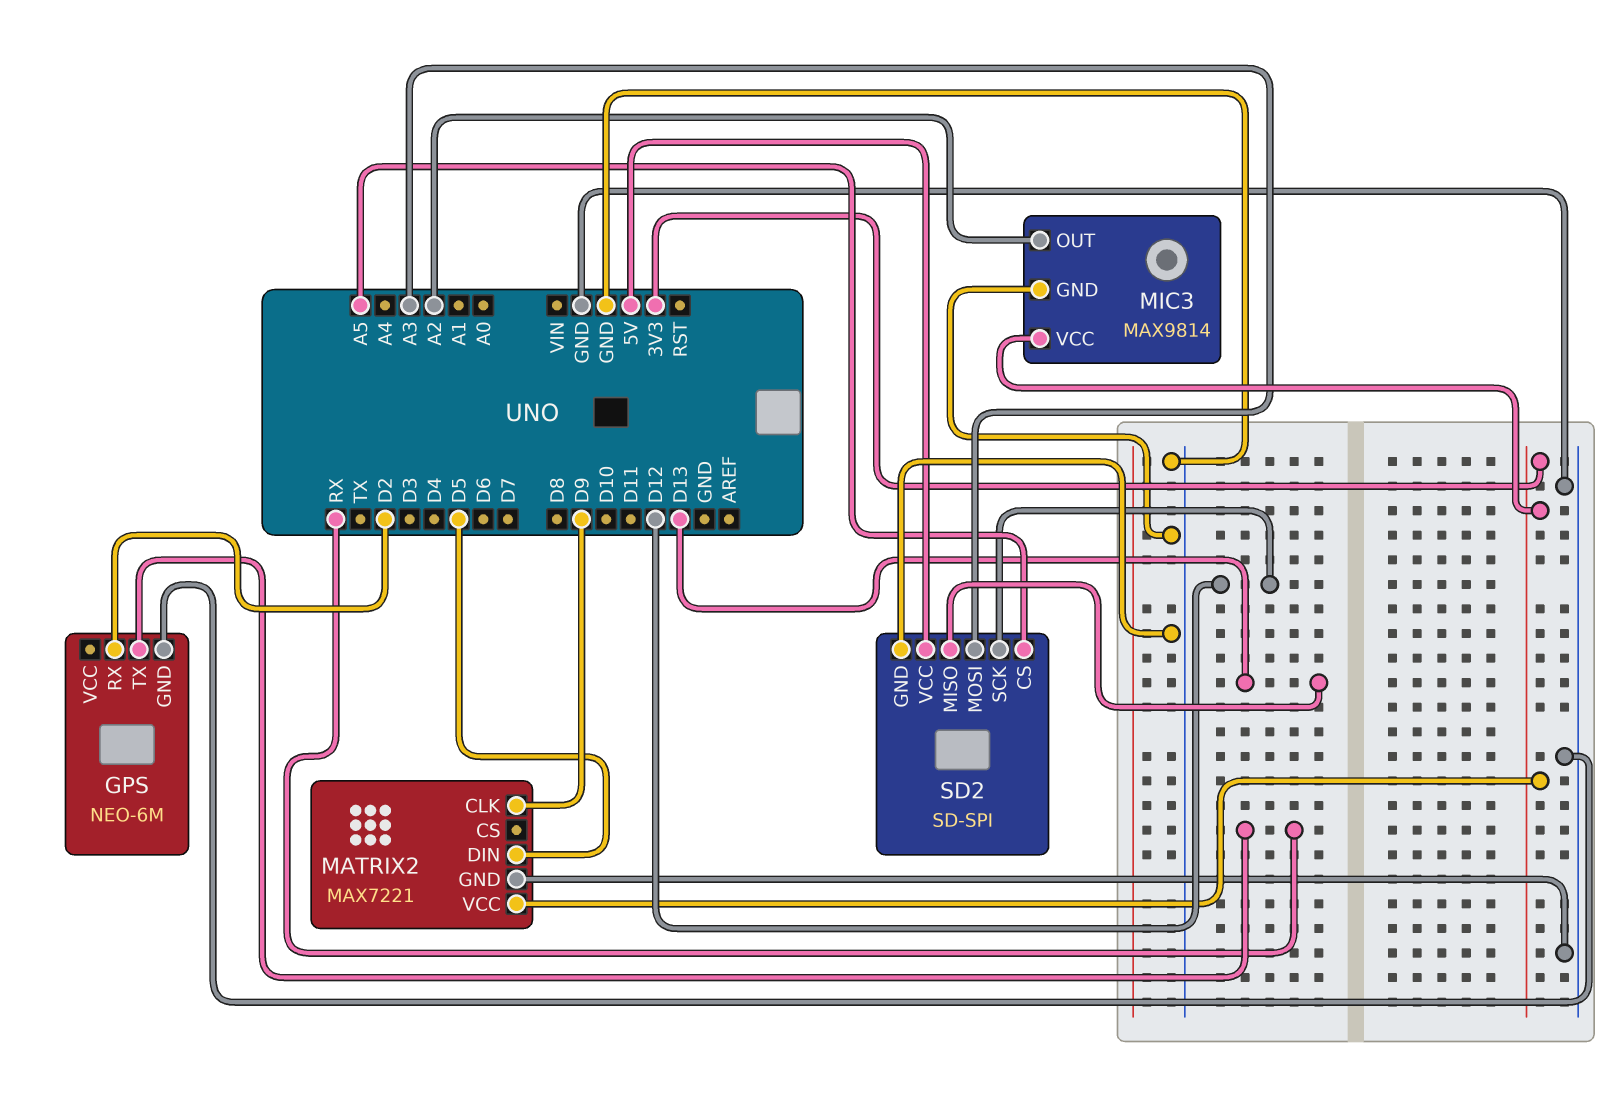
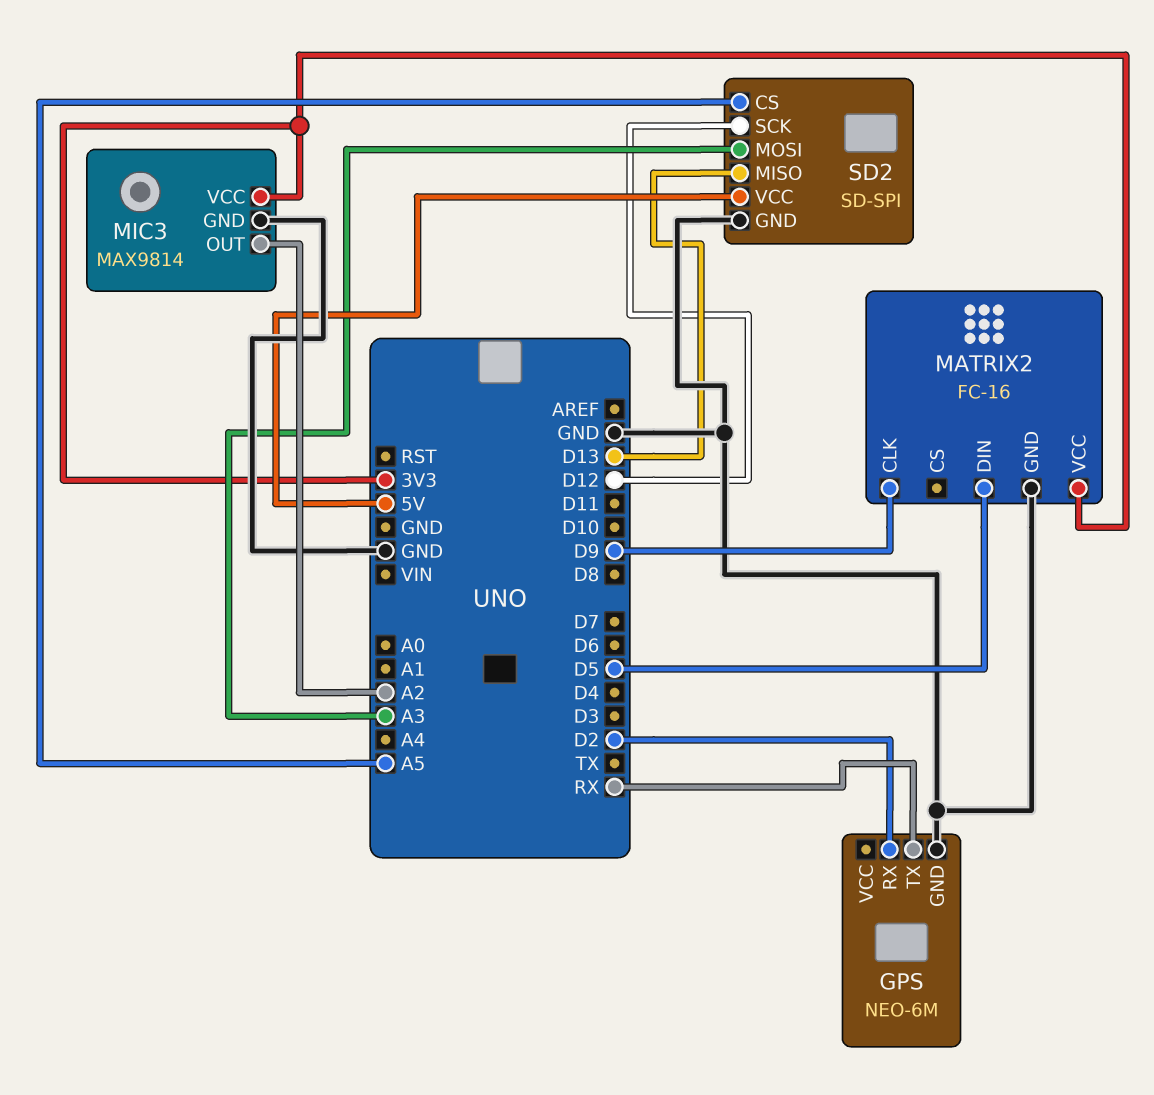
MATRIX2: MAX7221 -> FC-16

